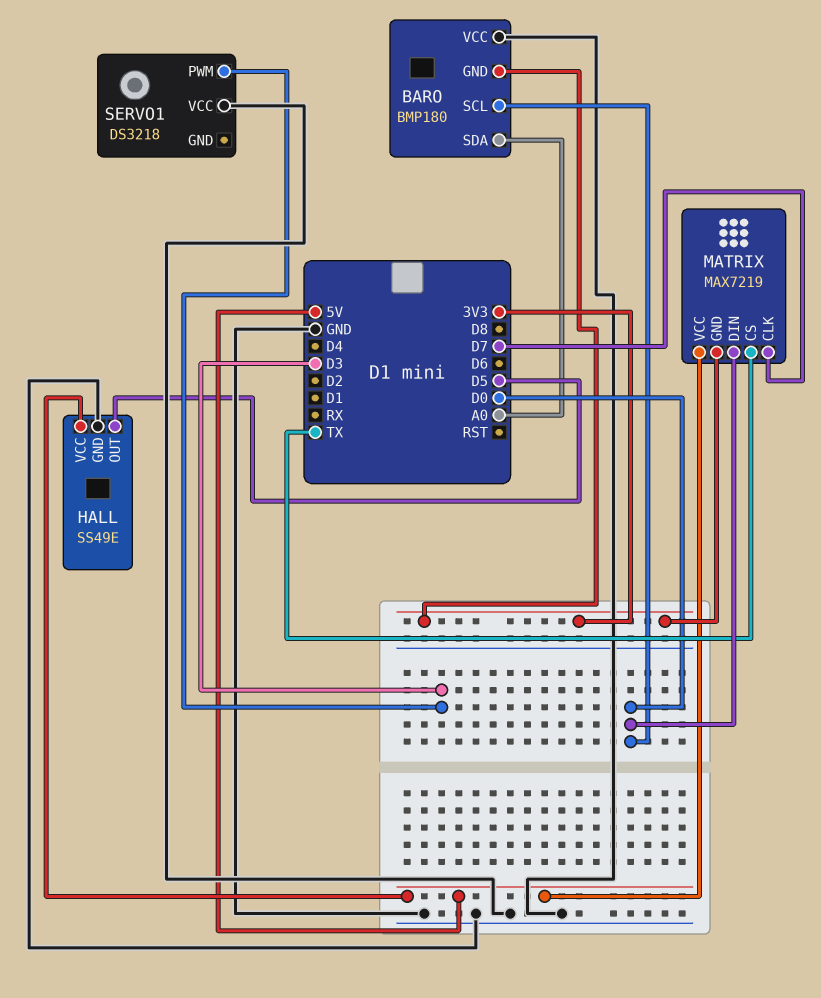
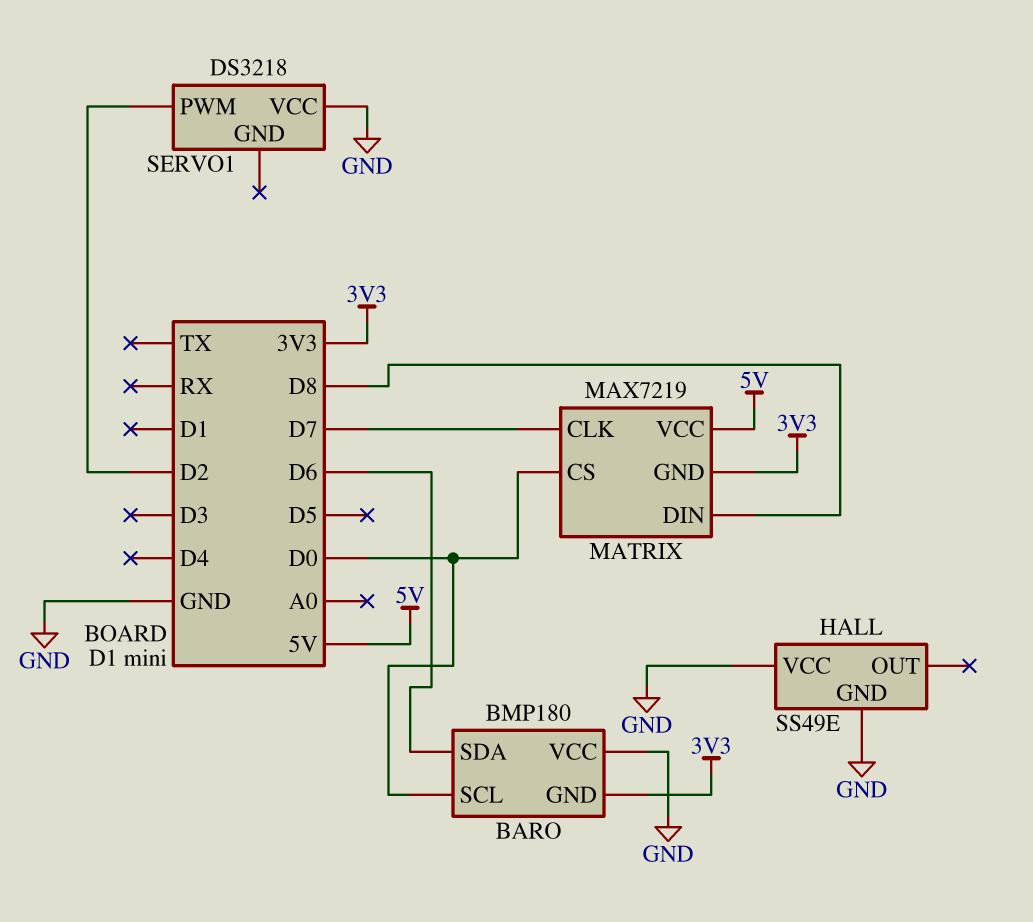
BARO pin SDA: A0 -> D6
HALL pin OUT: D5 -> none
HALL pin VCC: 5V -> GND
MATRIX pin CS: TX -> D0
MATRIX pin DIN: D0 -> D8
SERVO1 pin PWM: D3 -> D2

